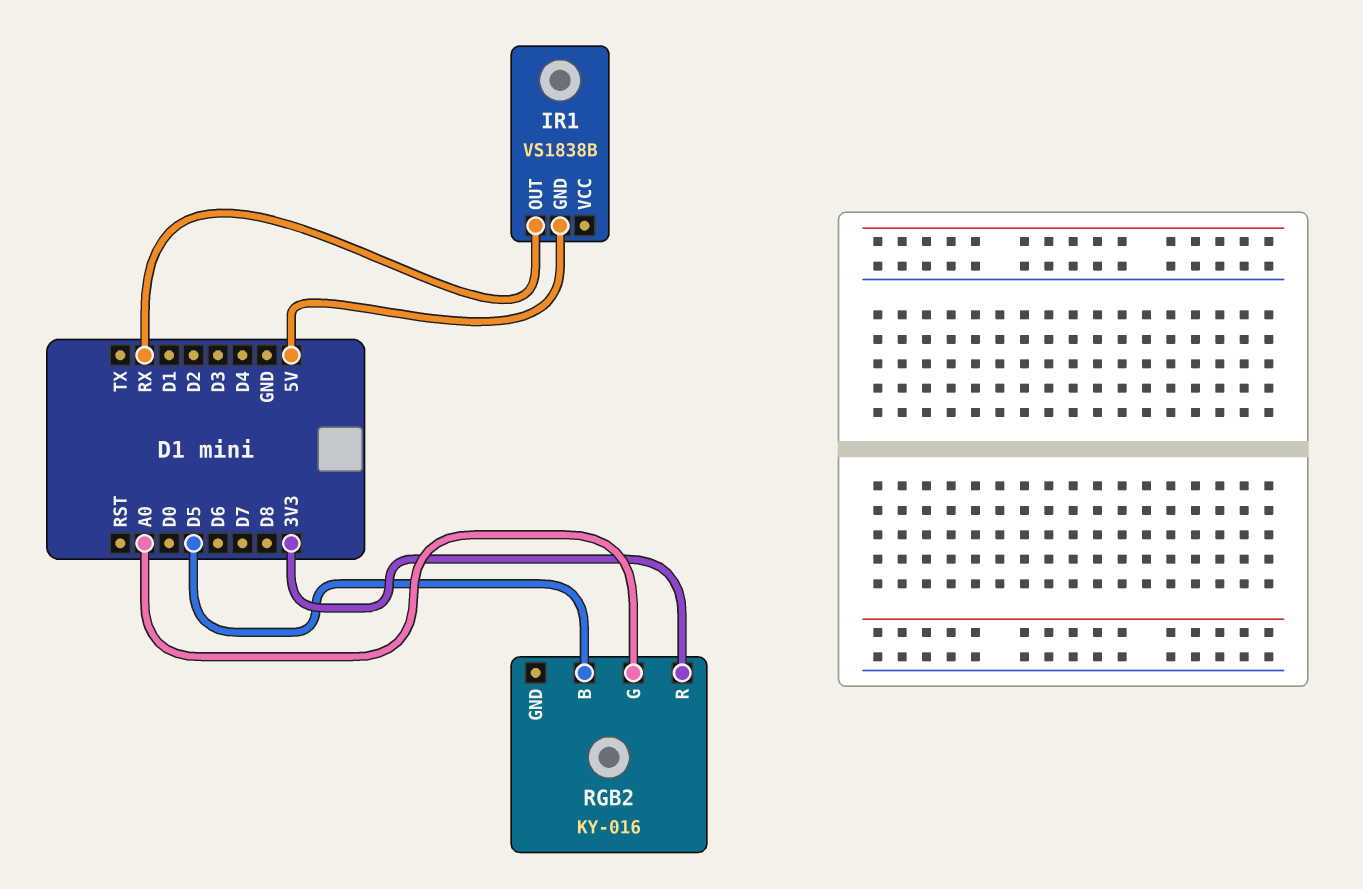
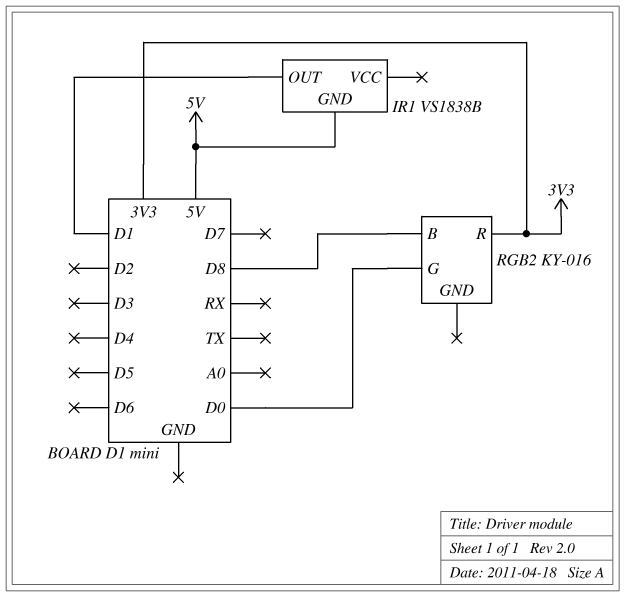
IR1 pin OUT: RX -> D1
RGB2 pin B: D5 -> D8
RGB2 pin G: A0 -> D0

